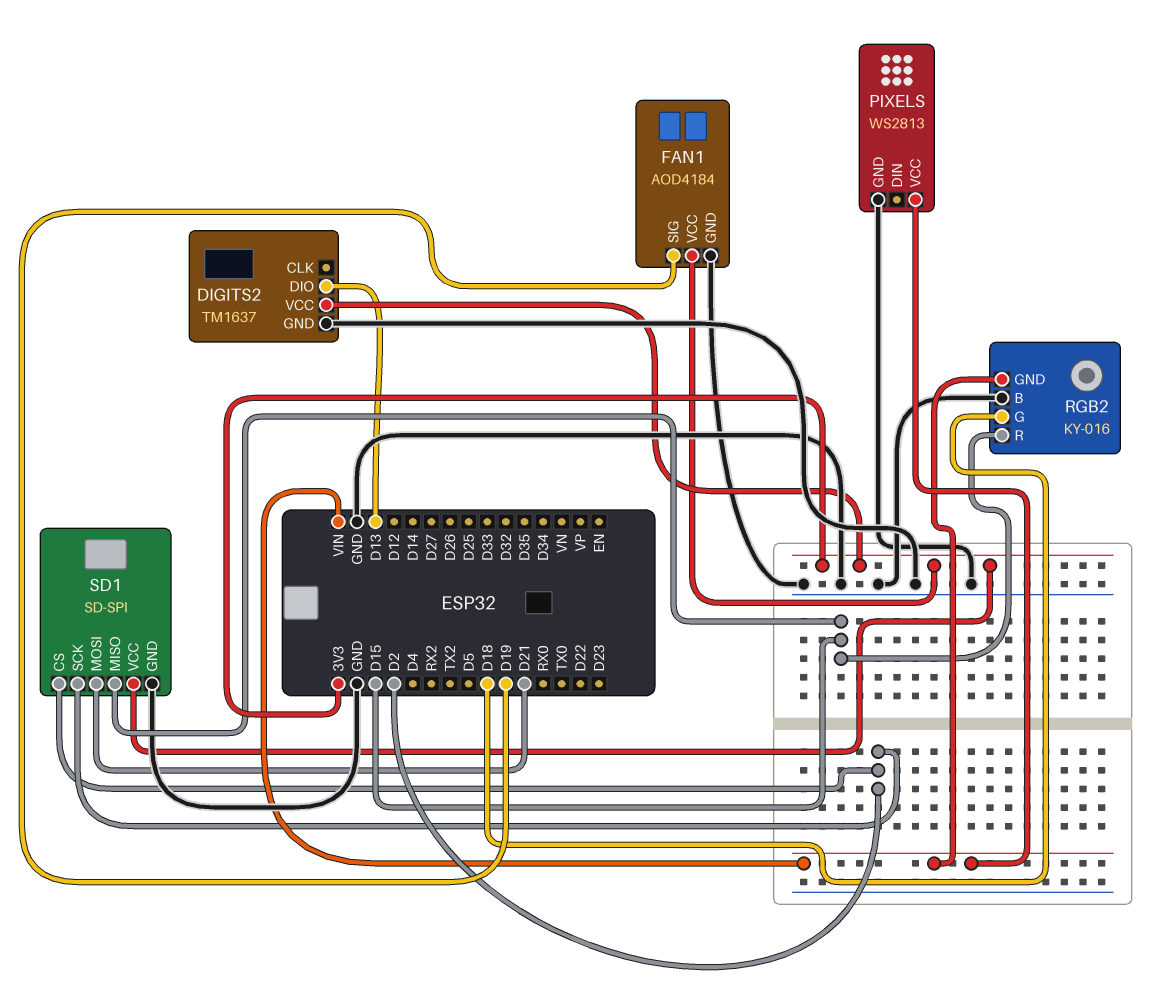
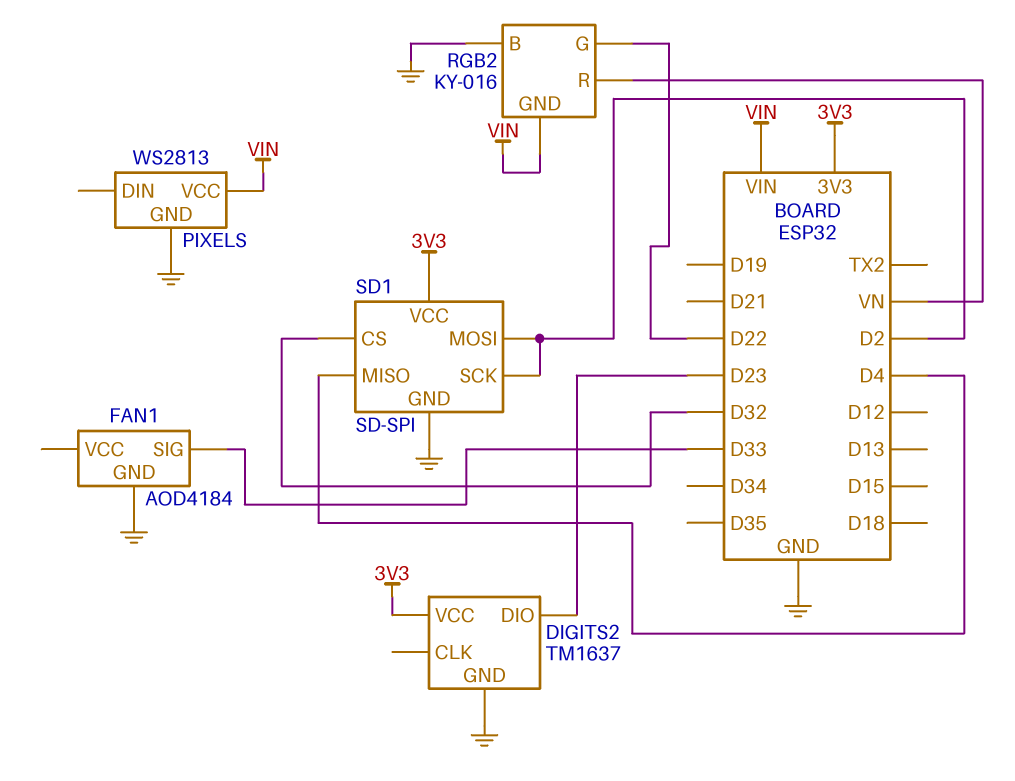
DIGITS2 pin DIO: D13 -> D23
FAN1 pin SIG: D19 -> D33
FAN1 pin VCC: 3V3 -> none
RGB2 pin G: D18 -> D22
RGB2 pin R: D15 -> VN
SD1 pin CS: D2 -> D32
SD1 pin MISO: D15 -> D4
SD1 pin MOSI: D21 -> D2

